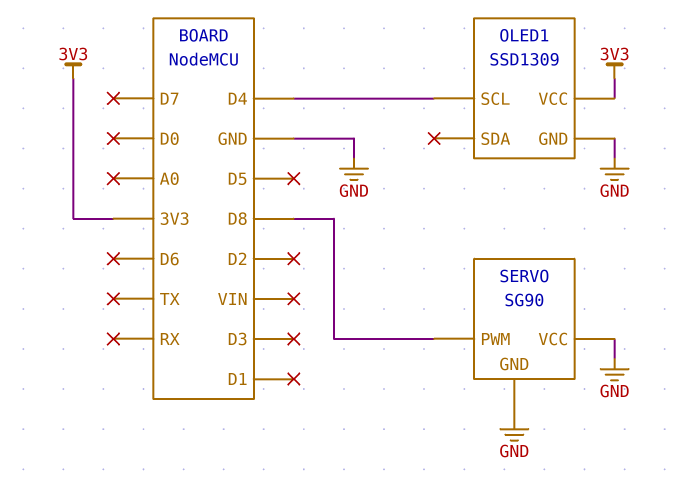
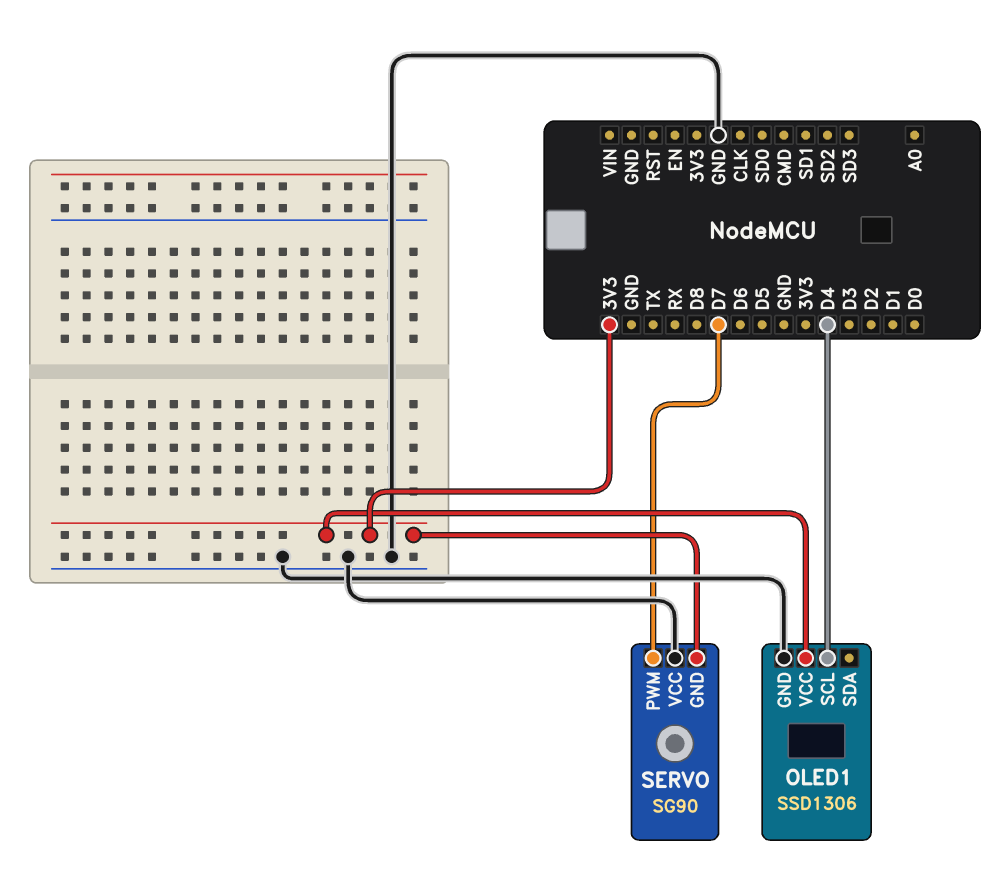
OLED1: SSD1309 -> SSD1306
SERVO pin GND: GND -> 3V3
SERVO pin PWM: D8 -> D7

